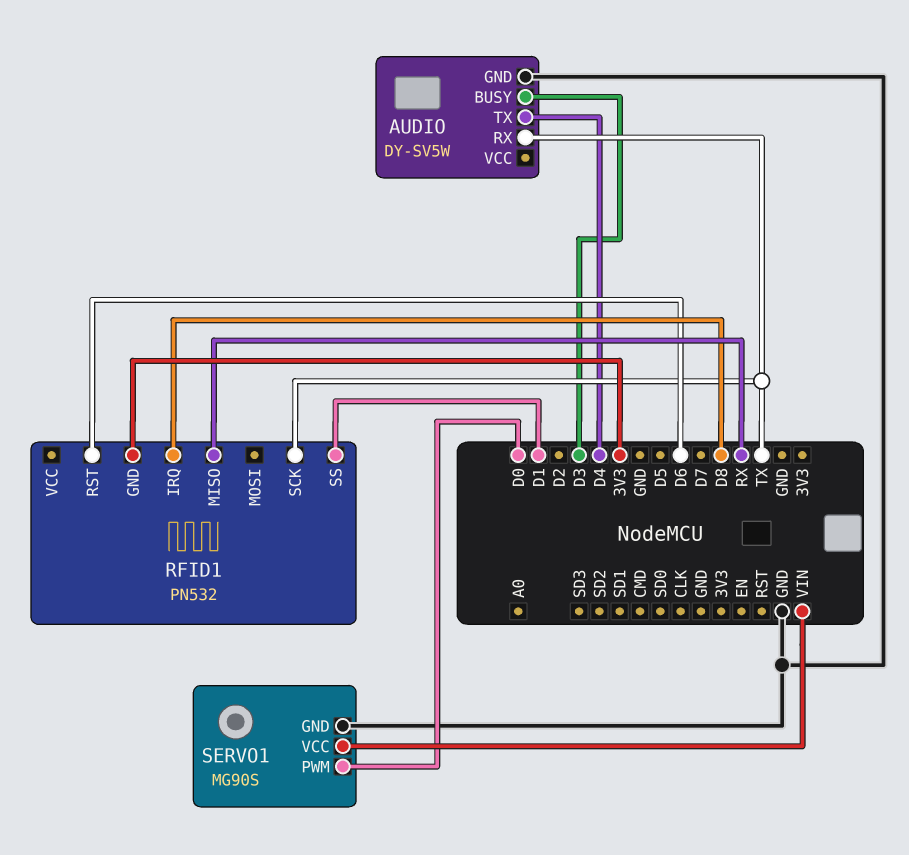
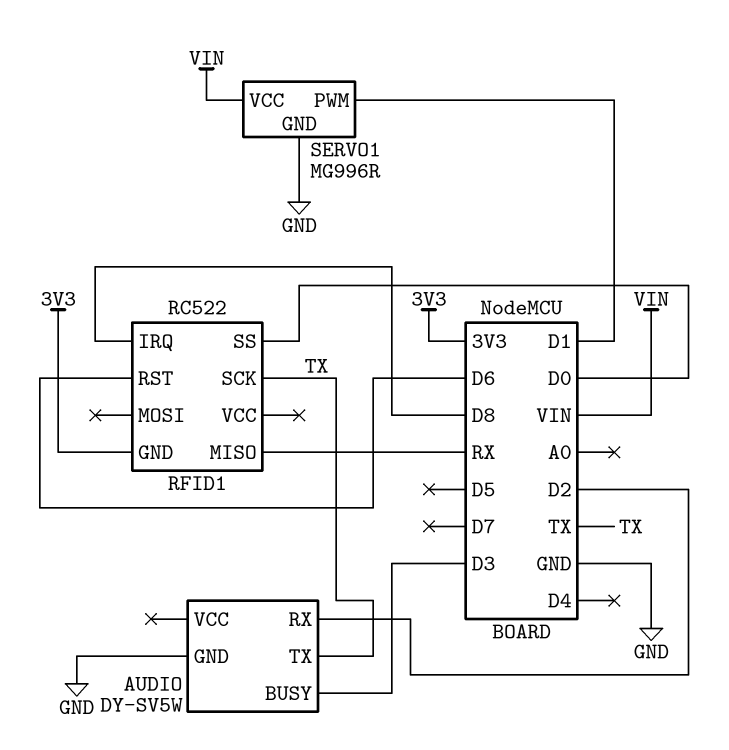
AUDIO pin RX: TX -> D2
AUDIO pin TX: D4 -> TX
RFID1: PN532 -> RC522
RFID1 pin SS: D1 -> D0
SERVO1: MG90S -> MG996R
SERVO1 pin PWM: D0 -> D1

